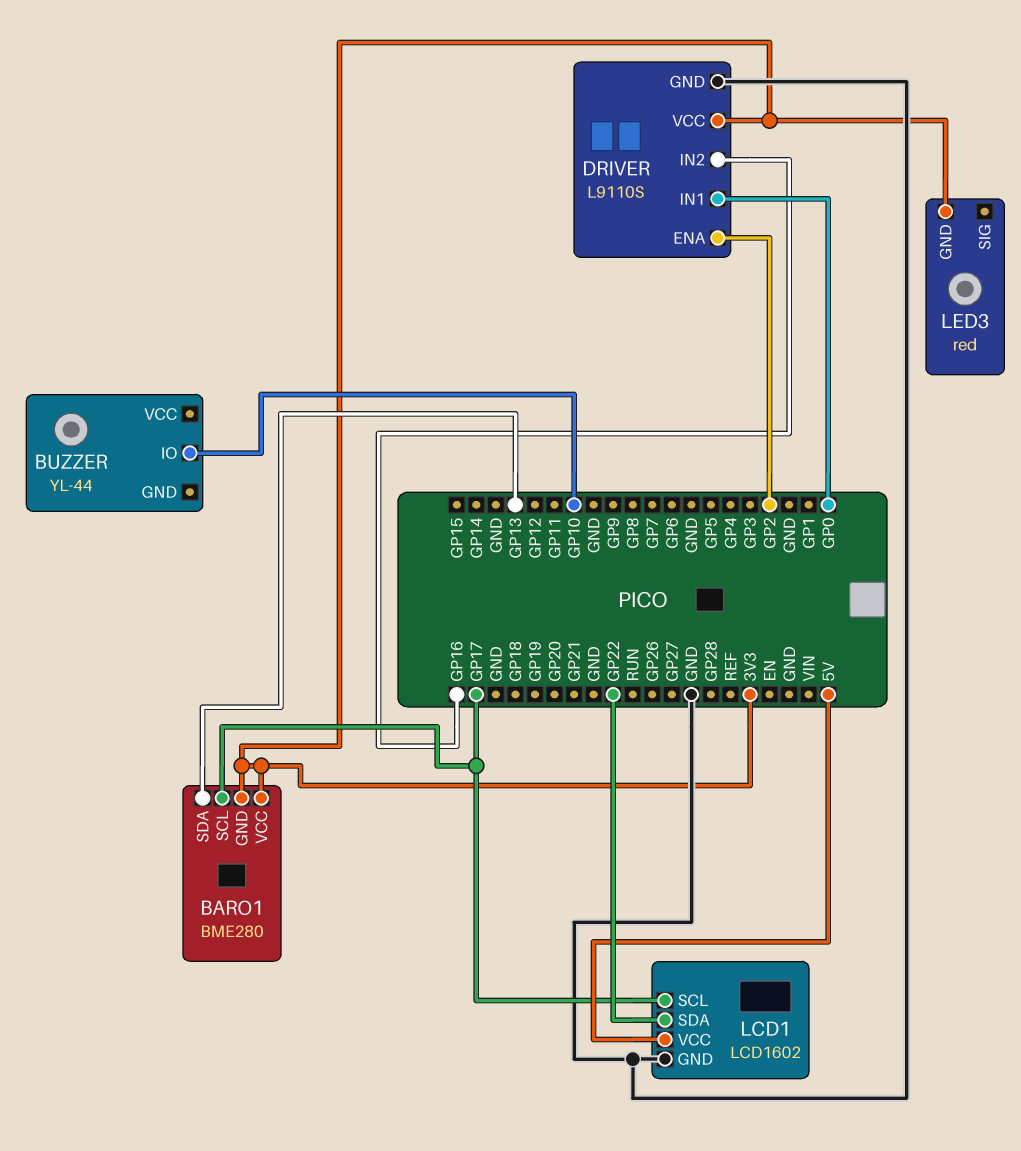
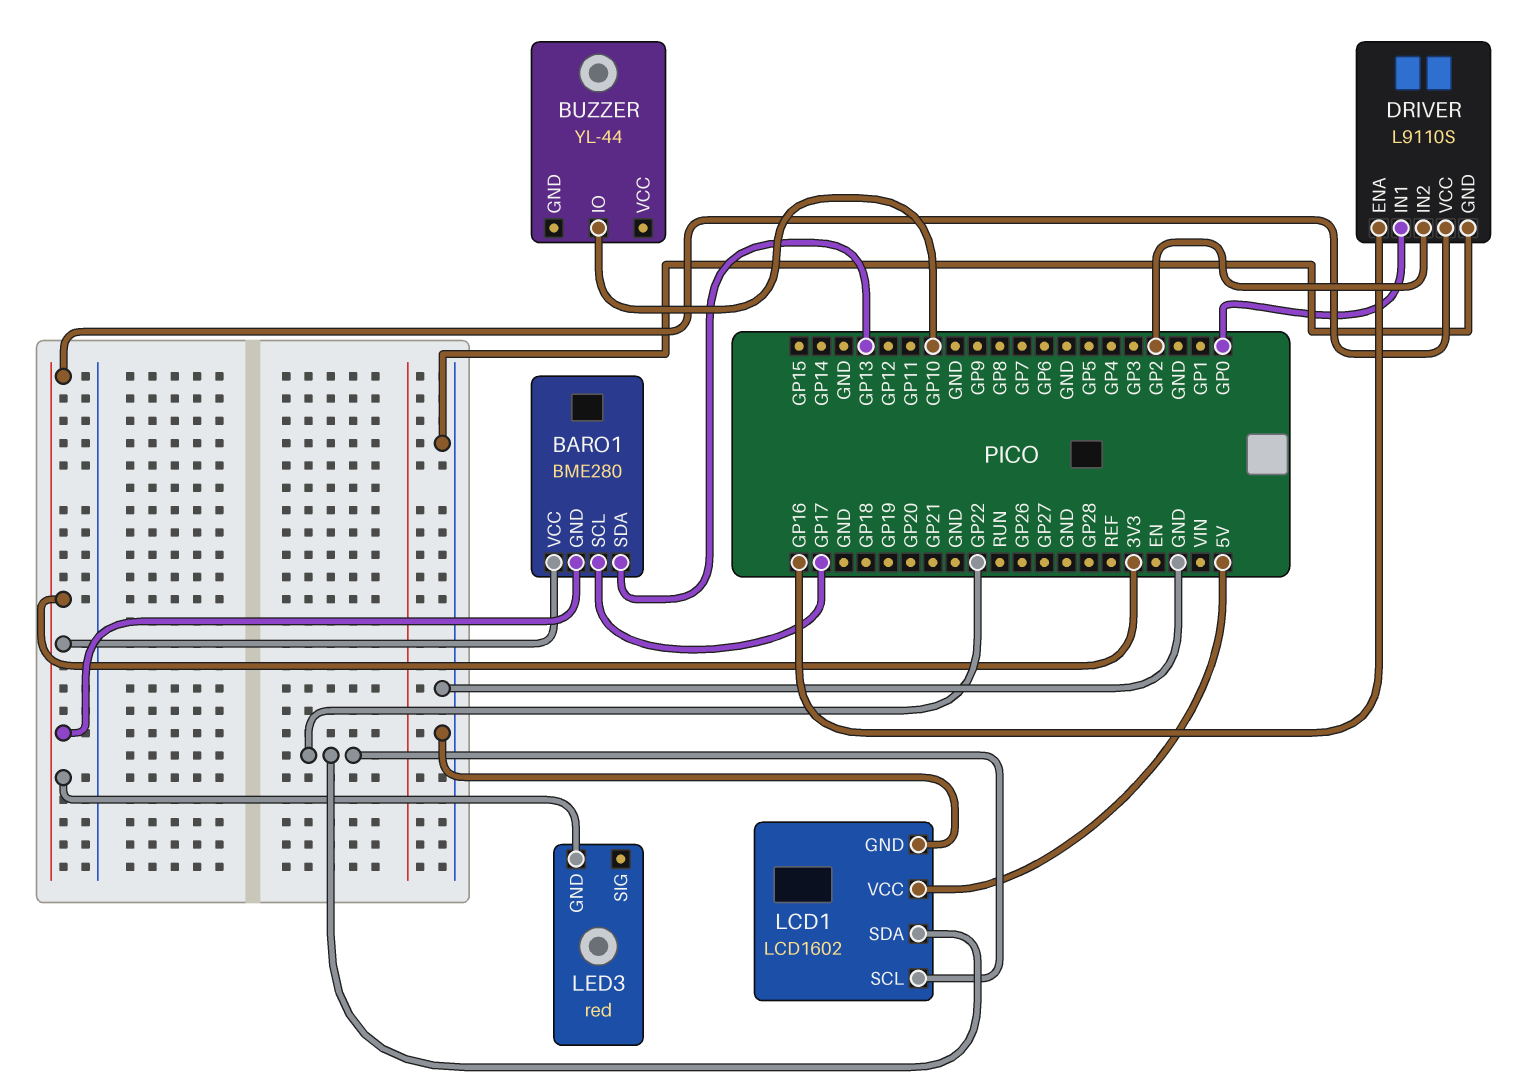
DRIVER pin ENA: GP2 -> GP16
DRIVER pin IN2: GP16 -> GP2
LCD1 pin SCL: GP17 -> GP22

